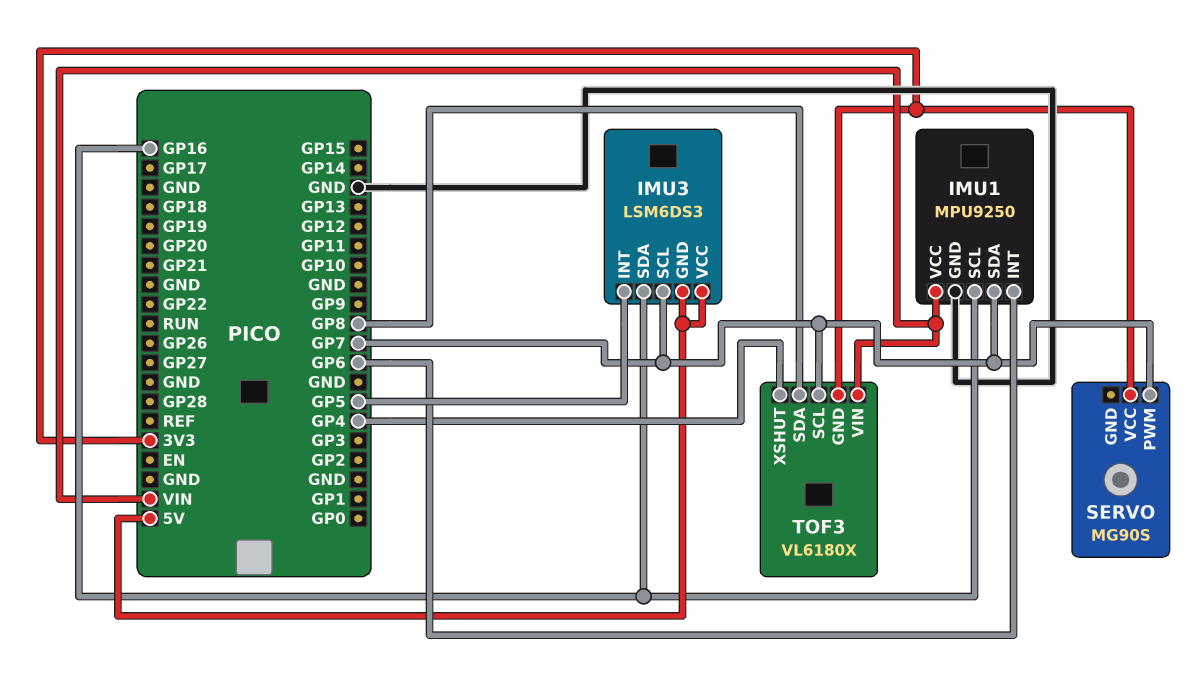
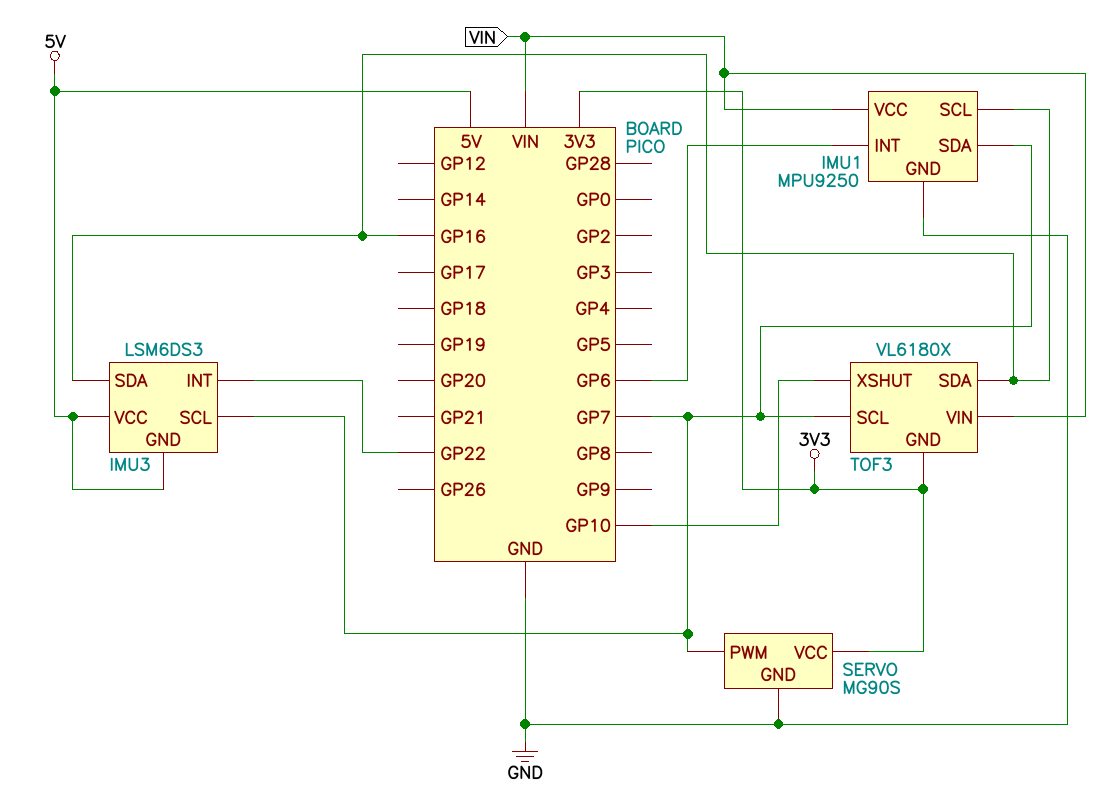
IMU3 pin INT: GP5 -> GP22
SERVO pin GND: none -> GND
TOF3 pin SDA: GP8 -> GP16
TOF3 pin XSHUT: GP4 -> GP10

